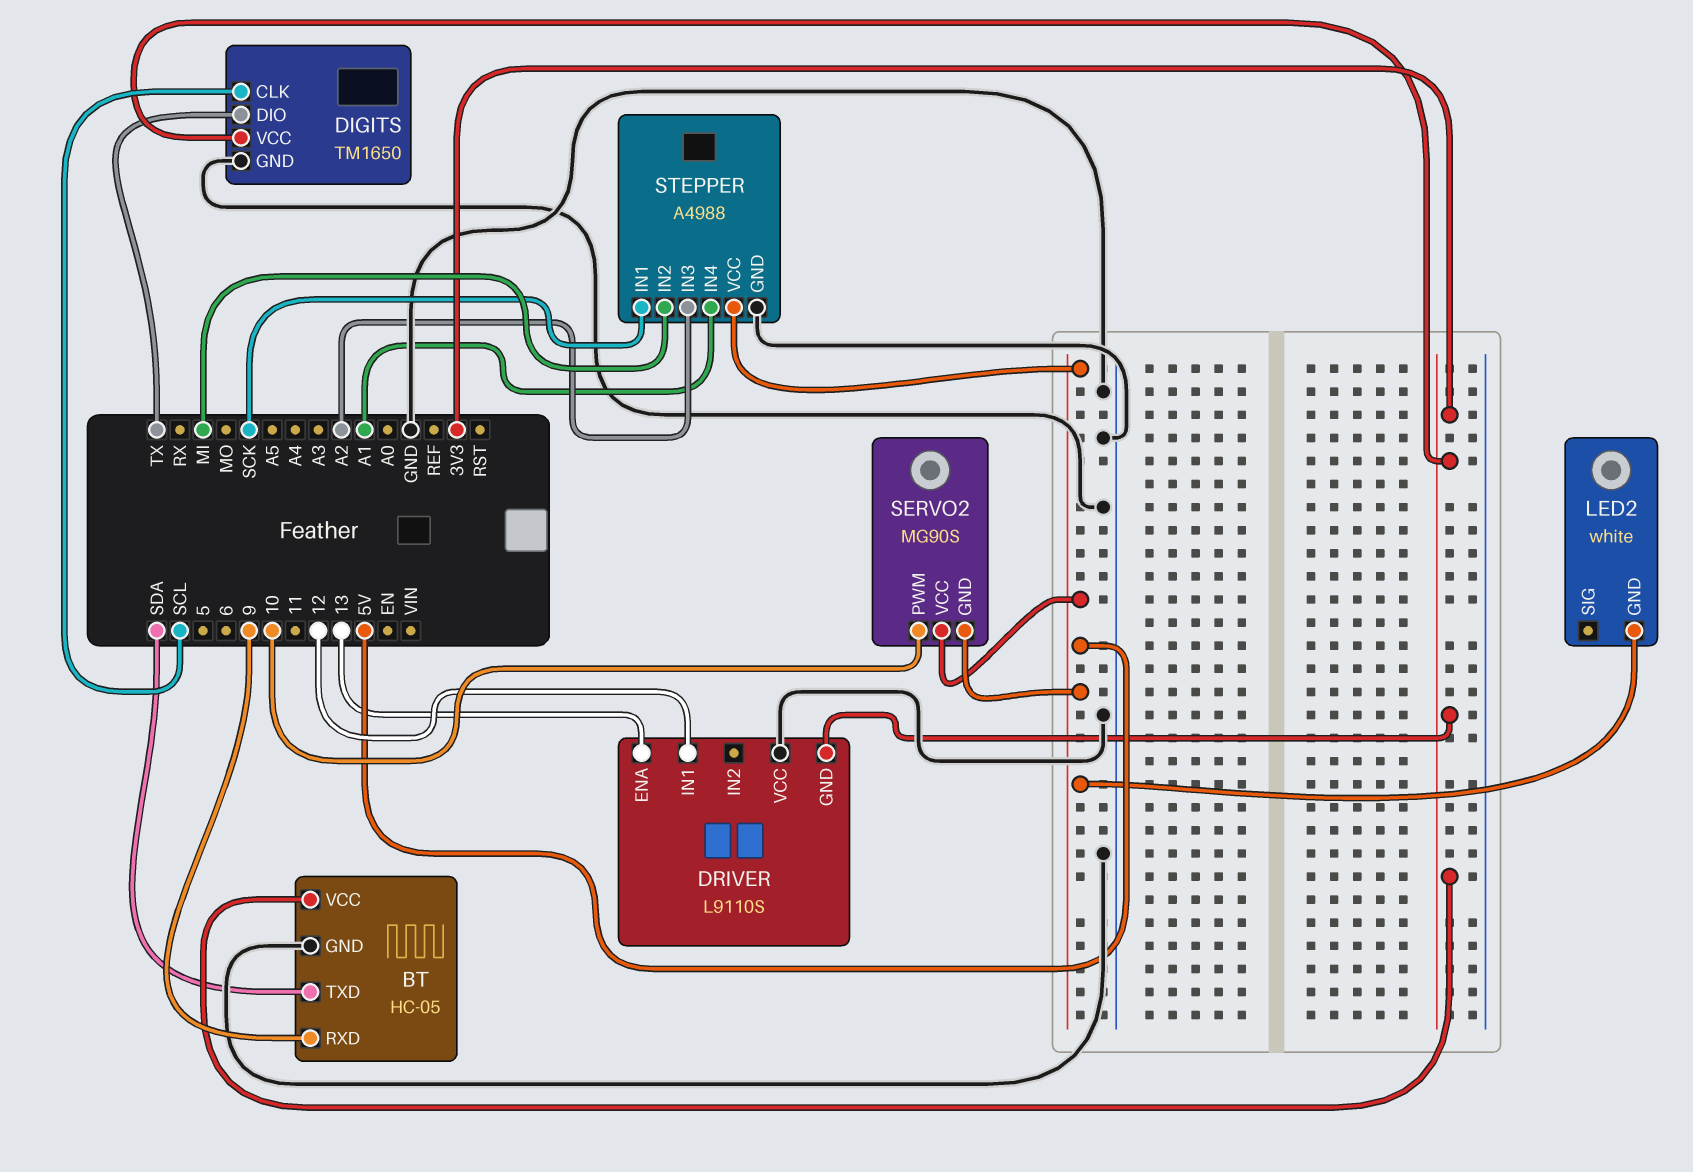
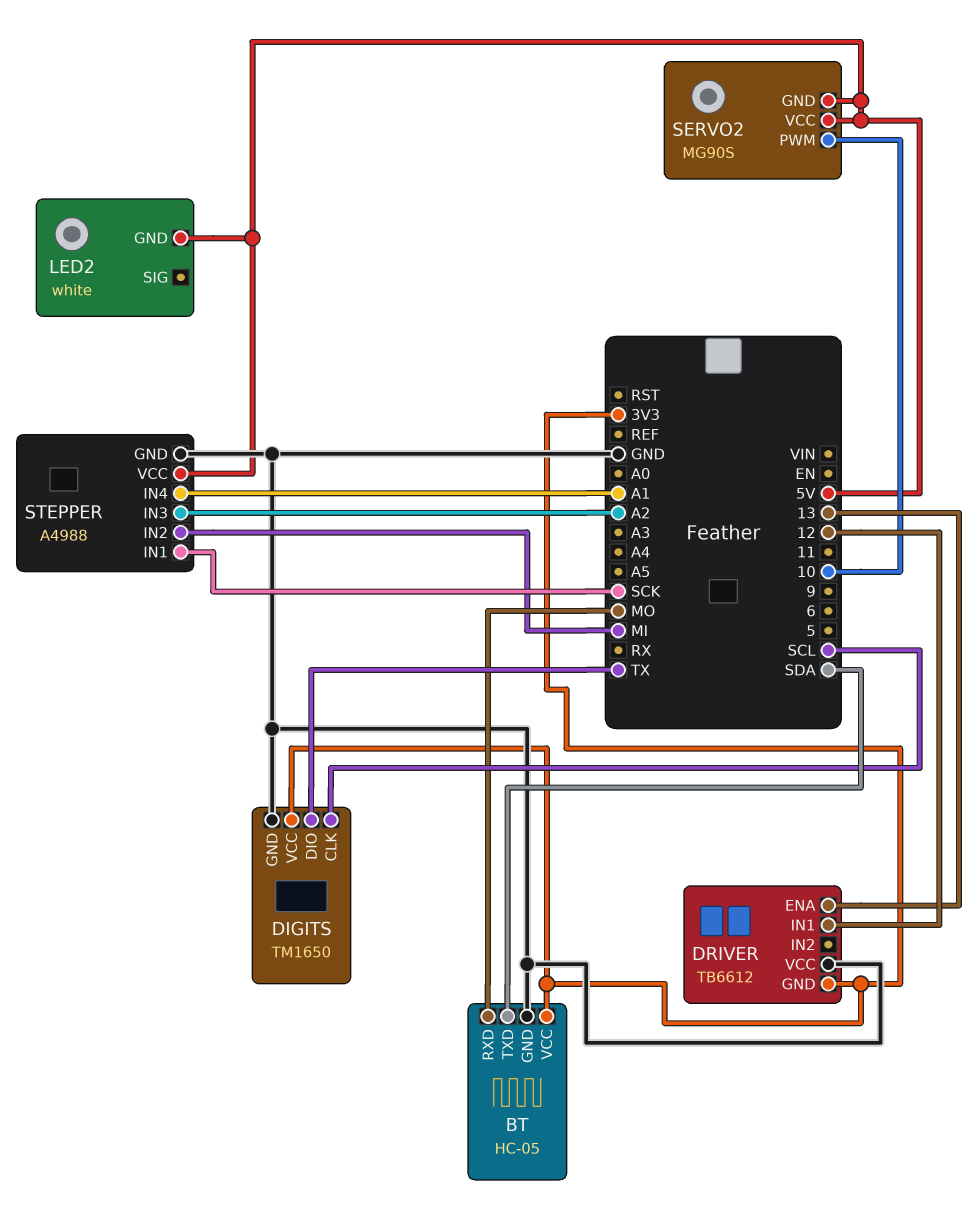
BT pin RXD: 9 -> MO
DRIVER: L9110S -> TB6612

